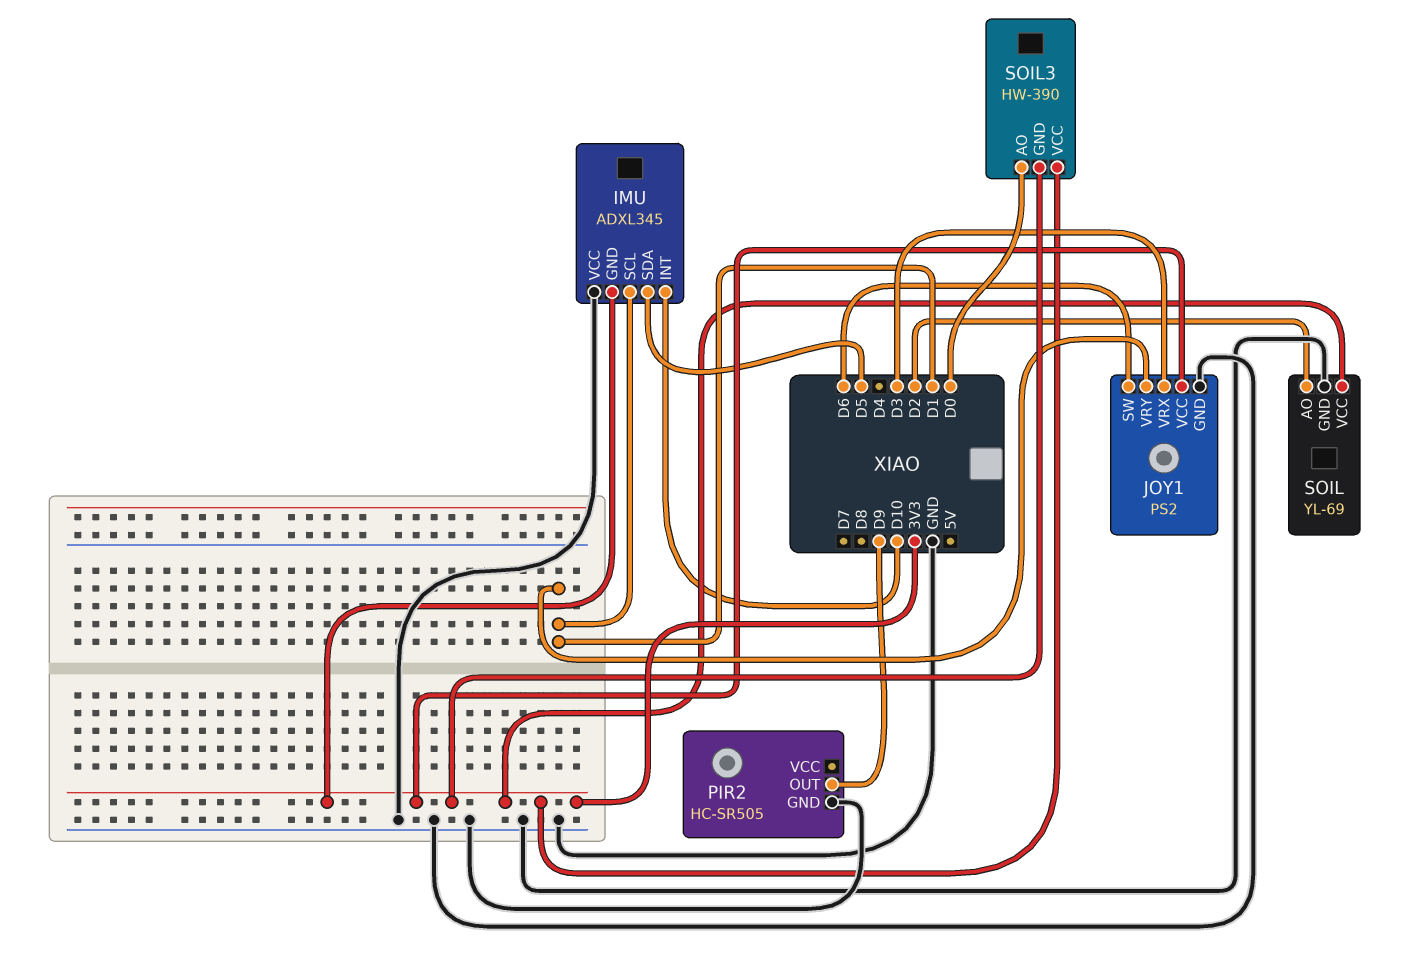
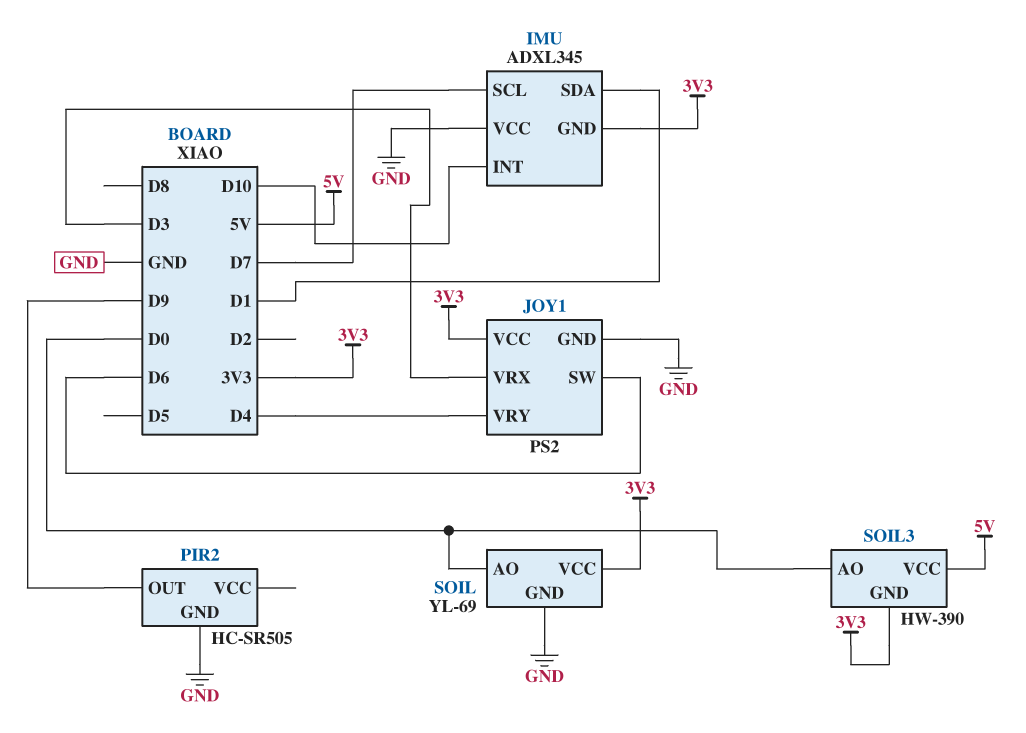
IMU pin SCL: D1 -> D7
IMU pin SDA: D5 -> D1
JOY1 pin VRY: D1 -> D4
SOIL pin AO: D2 -> D0
SOIL3 pin VCC: 3V3 -> 5V

